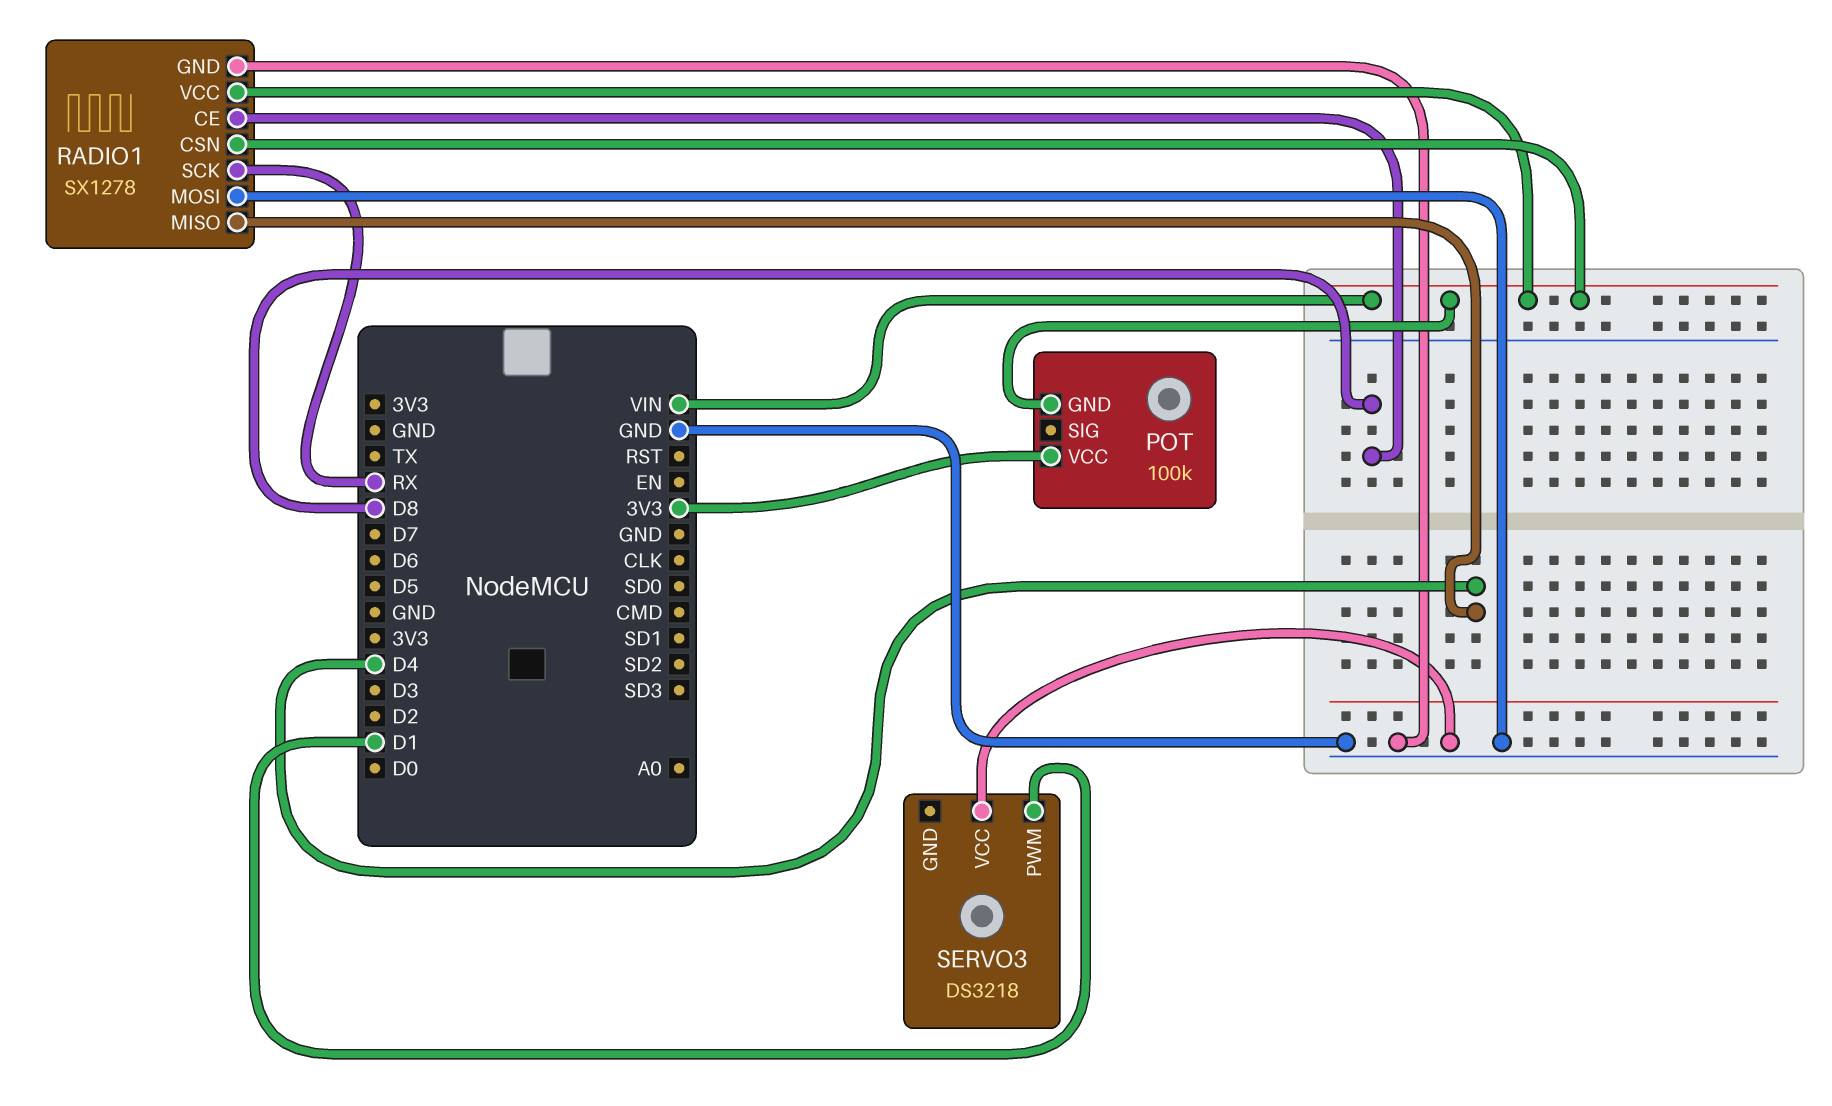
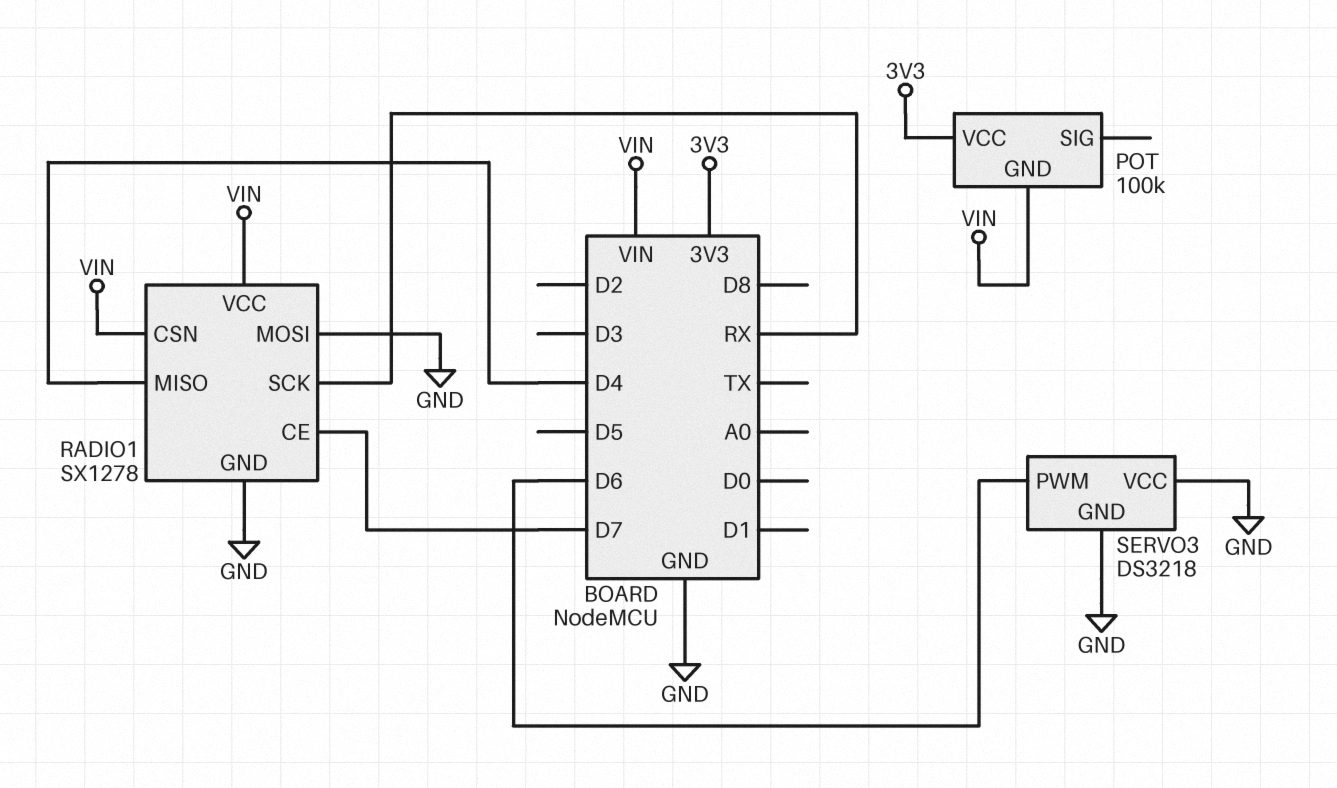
RADIO1 pin CE: D8 -> D7
SERVO3 pin GND: none -> GND
SERVO3 pin PWM: D1 -> D6

